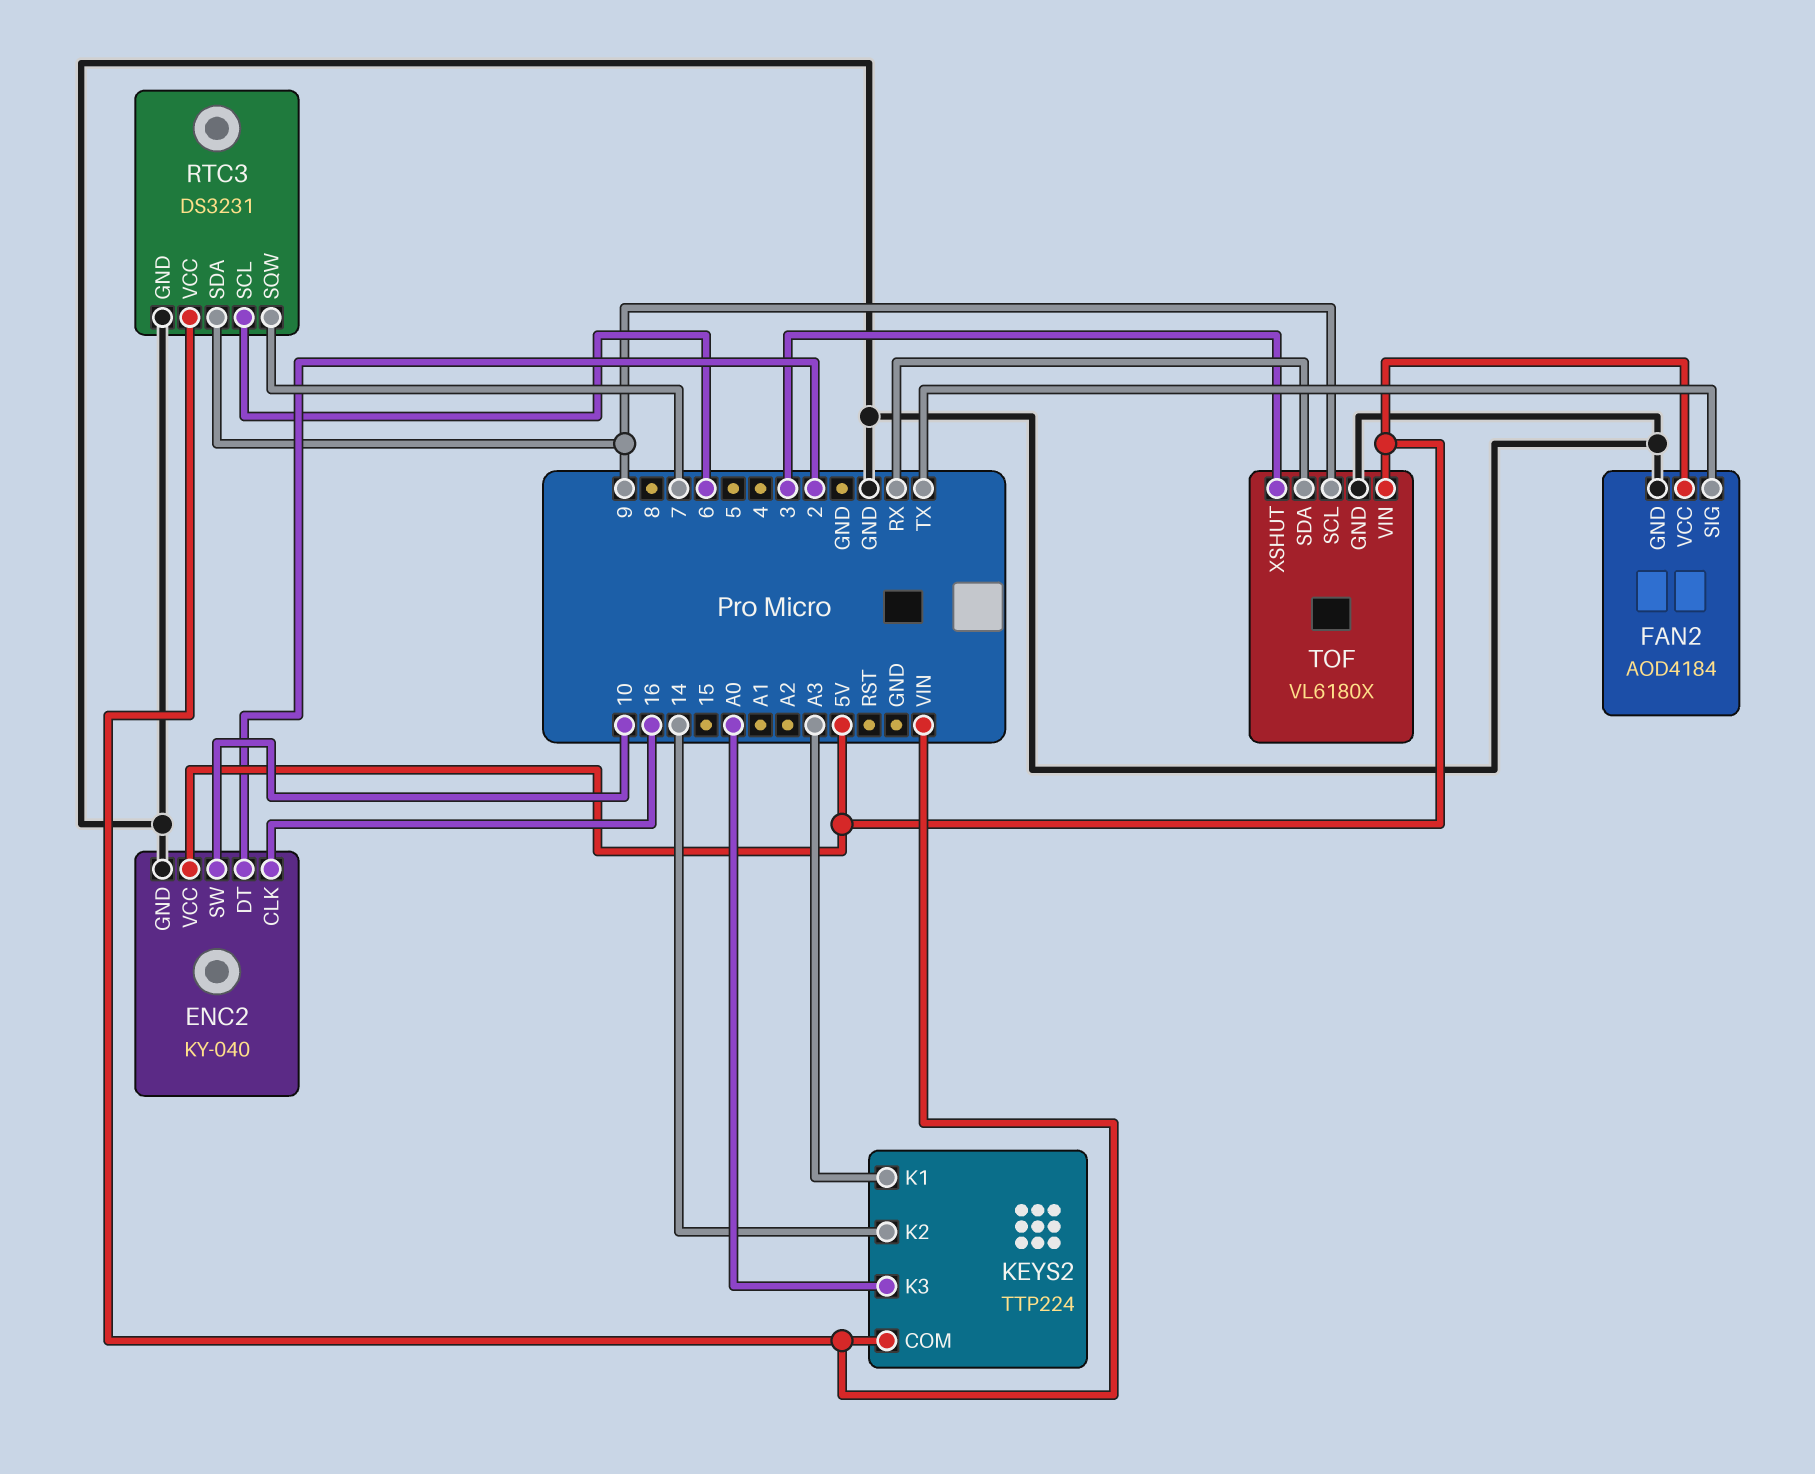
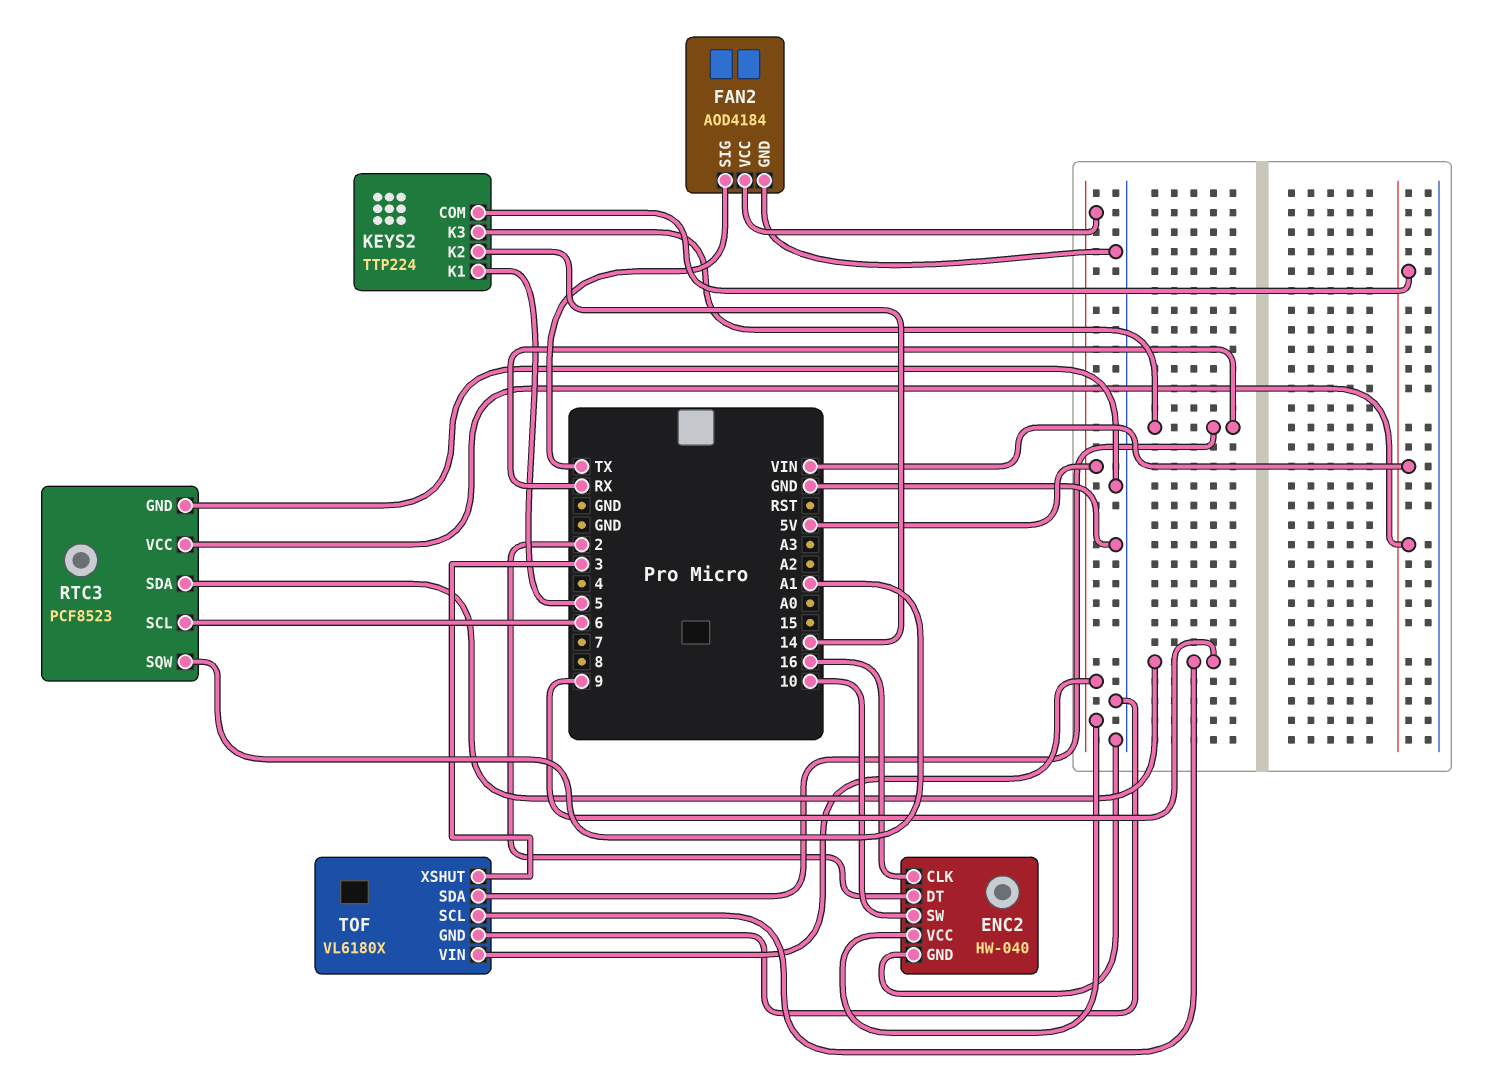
ENC2: KY-040 -> HW-040
KEYS2 pin K1: A3 -> 5
KEYS2 pin K3: A0 -> RX
RTC3: DS3231 -> PCF8523
RTC3 pin SQW: 7 -> A1

